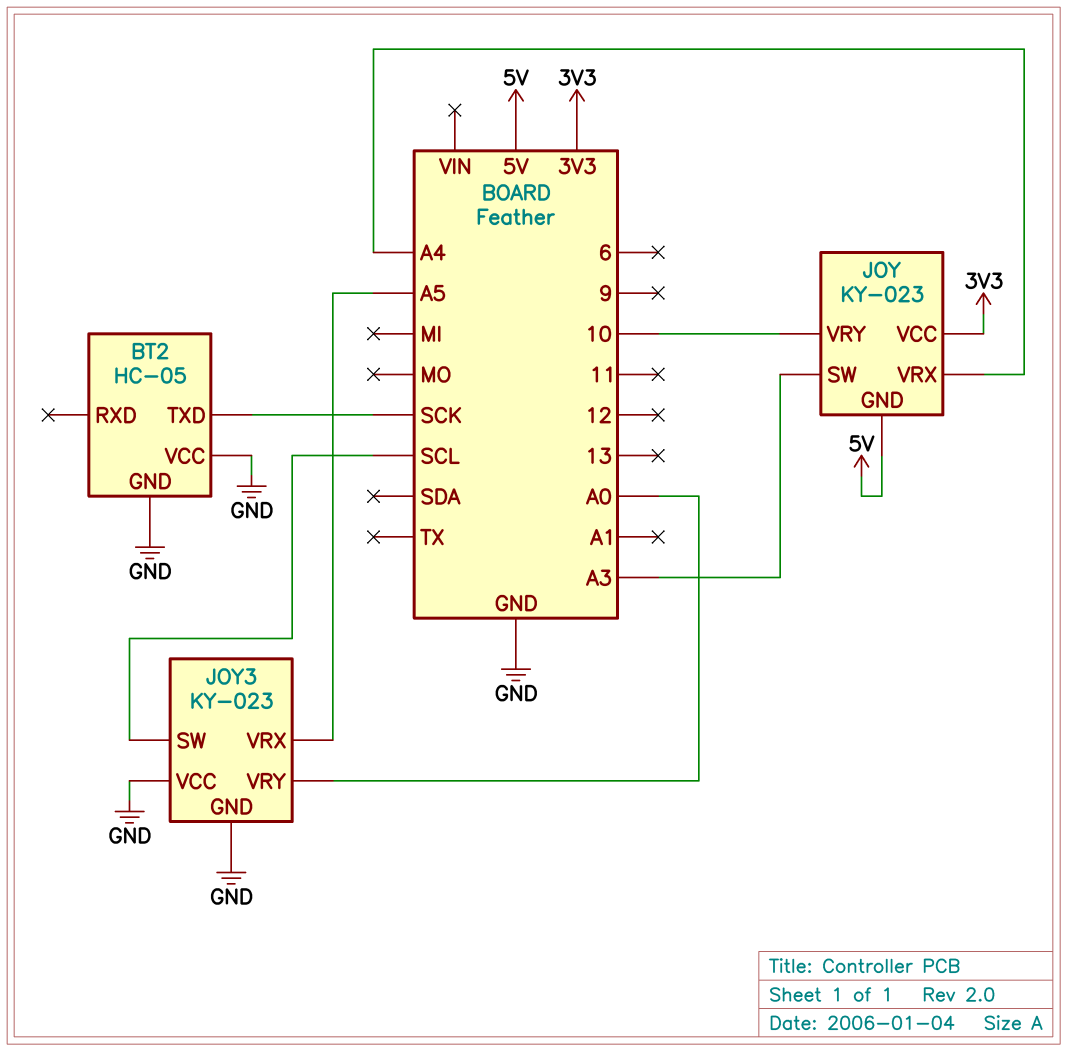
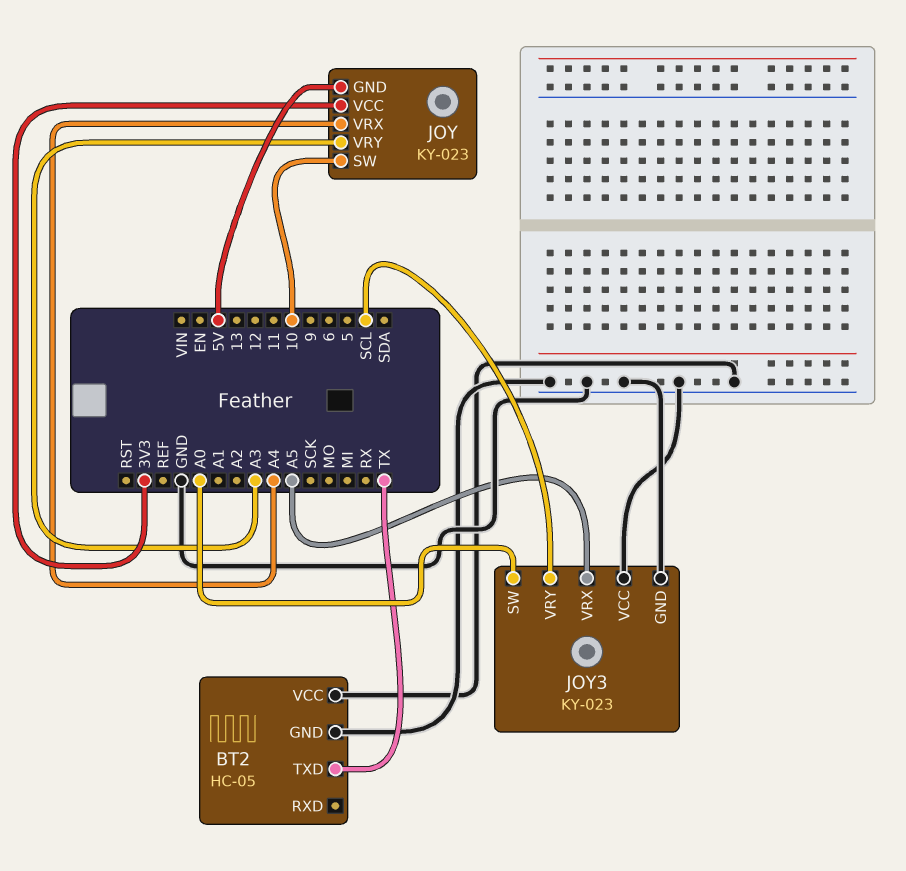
BT2 pin TXD: SCK -> TX
JOY pin SW: A3 -> 10
JOY pin VRY: 10 -> A3
JOY3 pin SW: SCL -> A0
JOY3 pin VRY: A0 -> SCL

